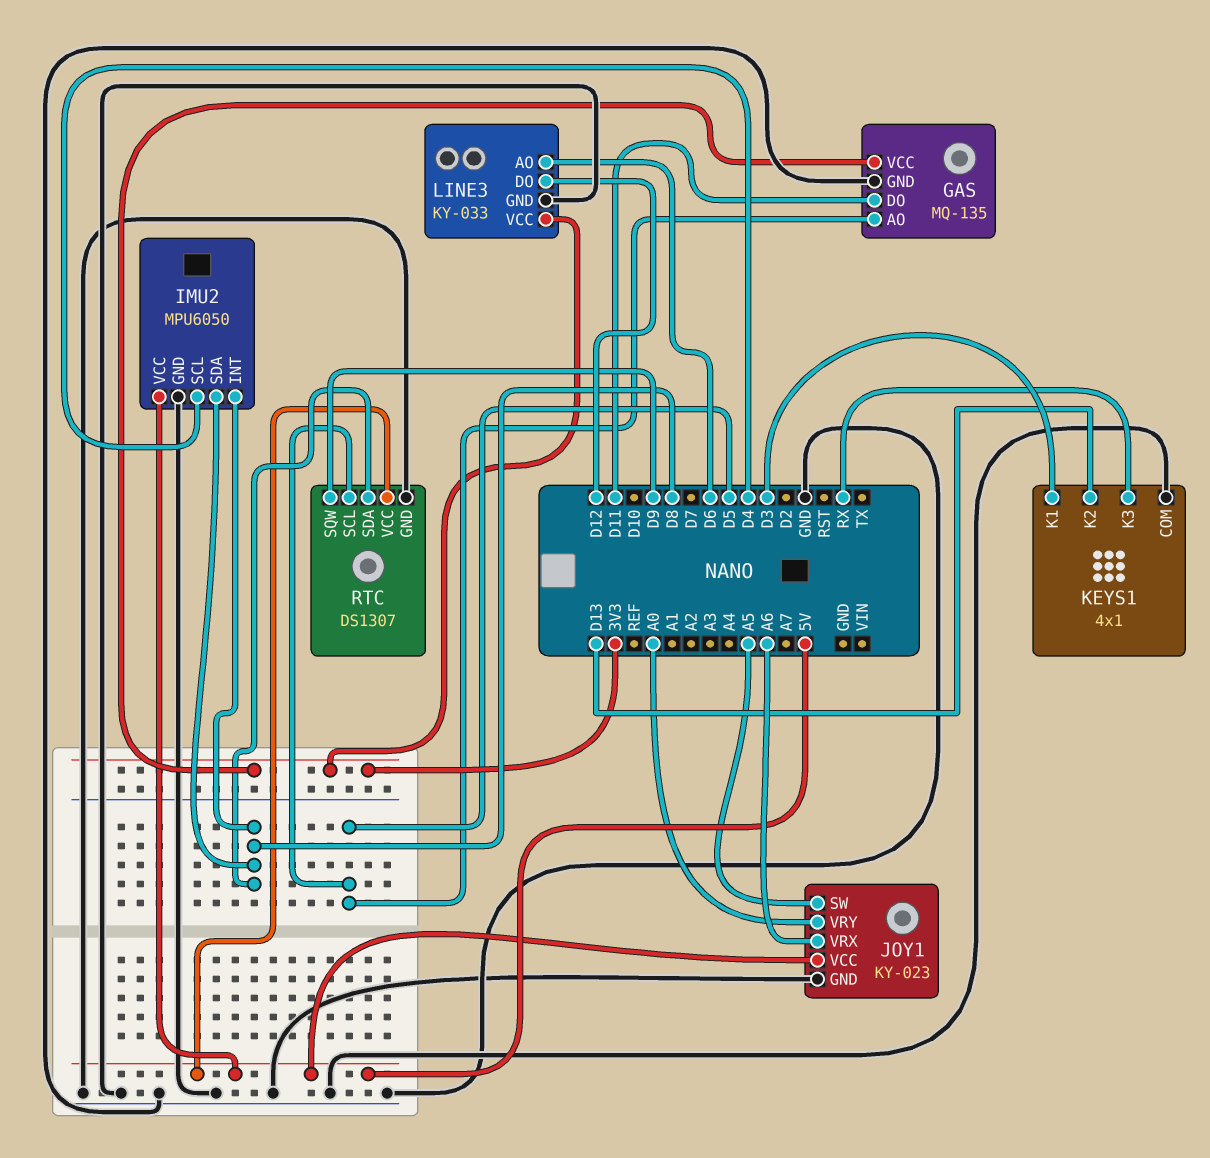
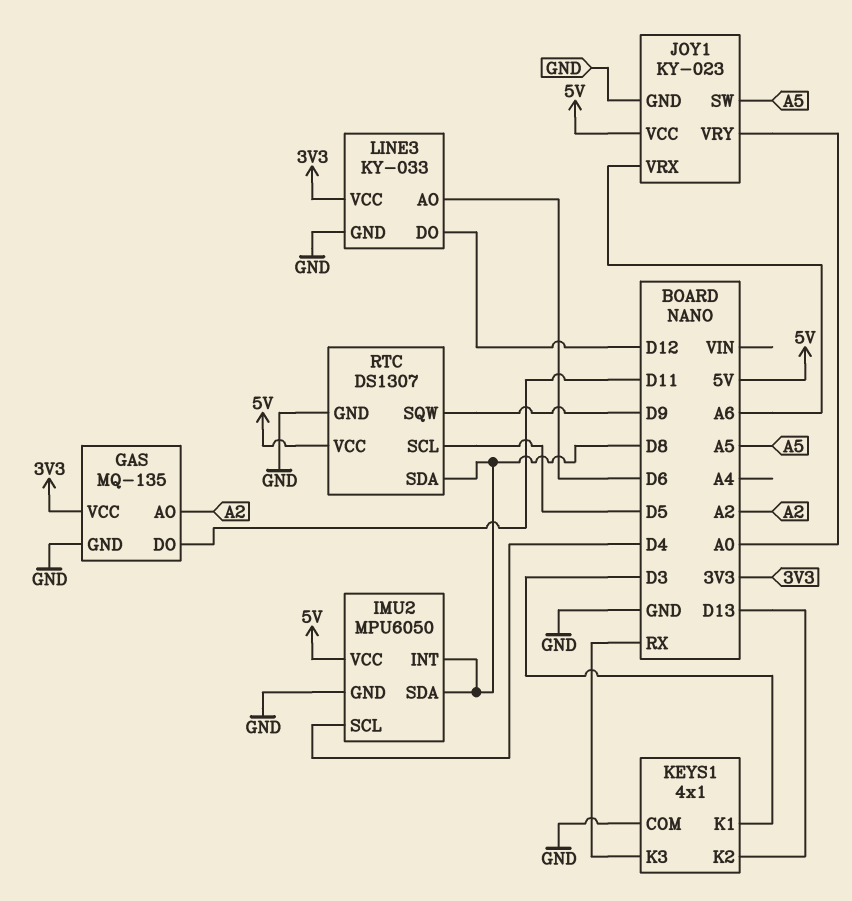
GAS pin AO: D5 -> A2

